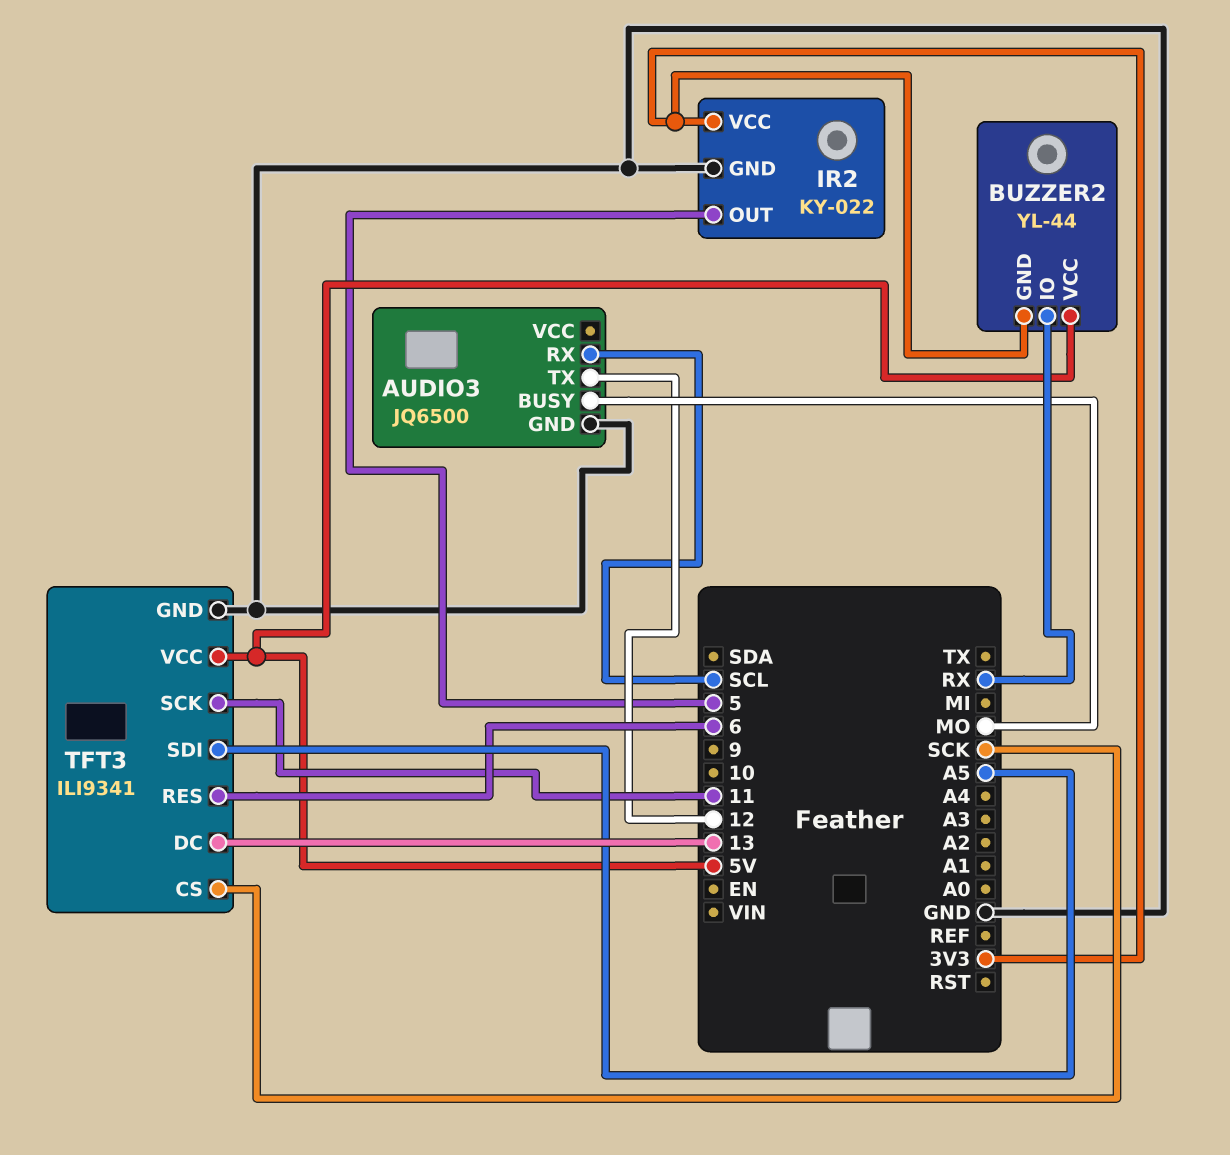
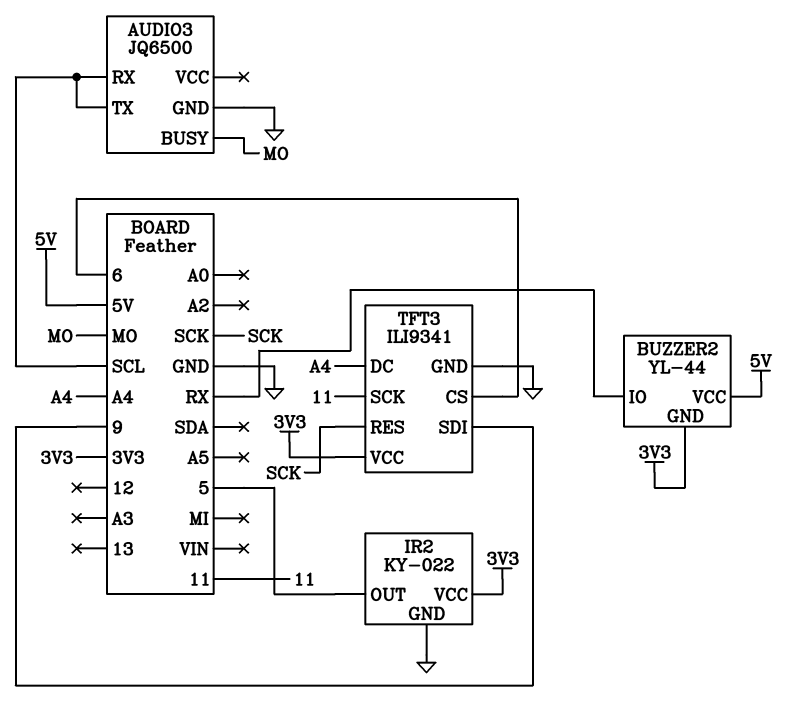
AUDIO3 pin TX: 12 -> SCL
TFT3 pin CS: SCK -> 6
TFT3 pin DC: 13 -> A4
TFT3 pin RES: 6 -> SCK
TFT3 pin SDI: A5 -> 9
TFT3 pin VCC: 5V -> 3V3

